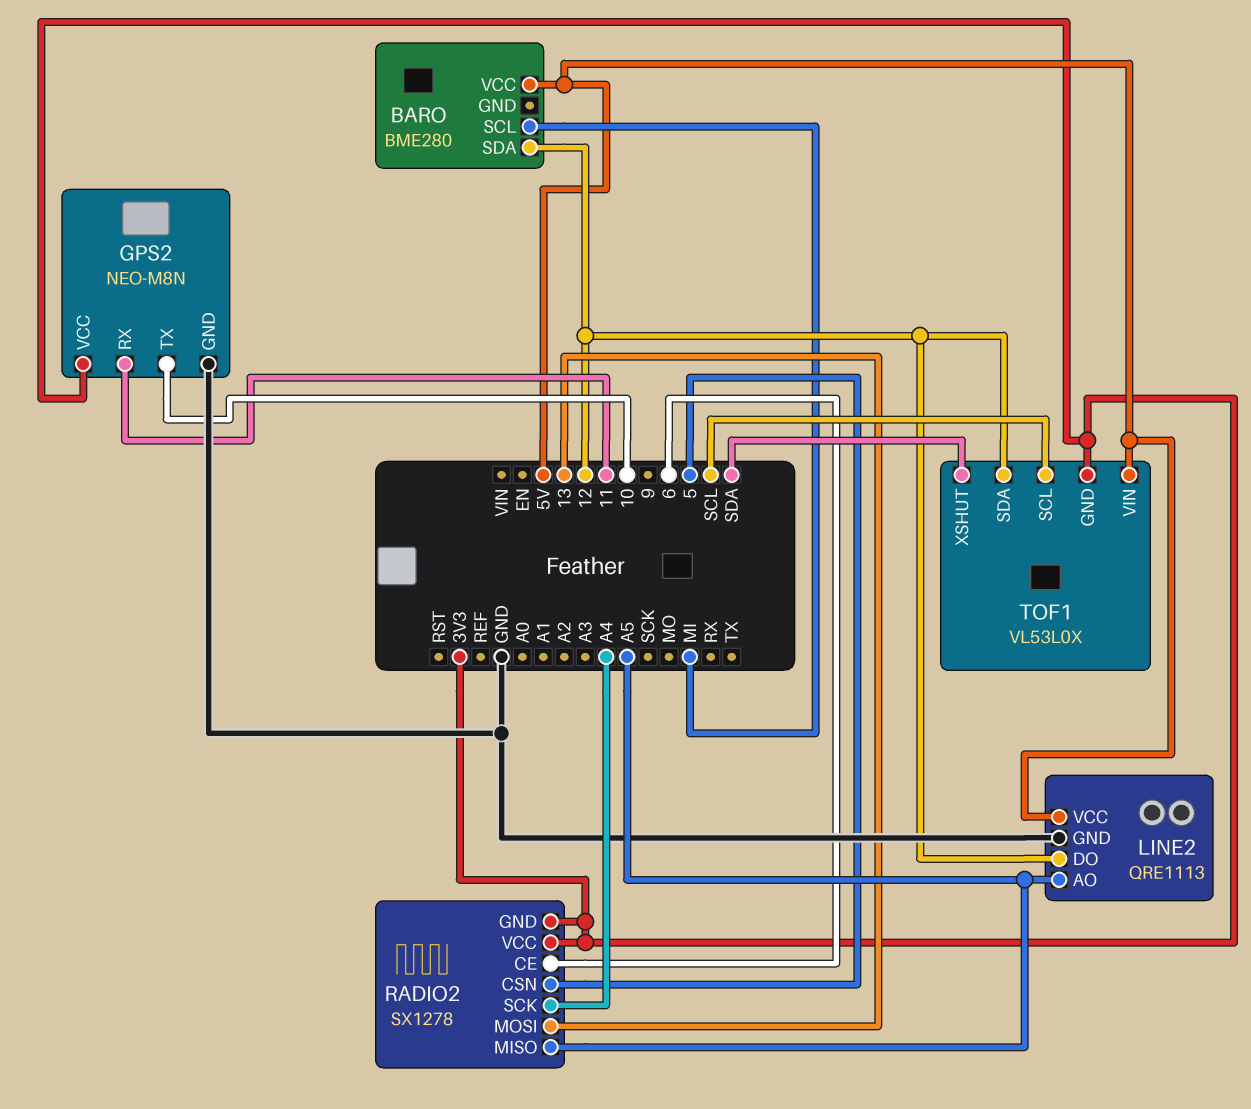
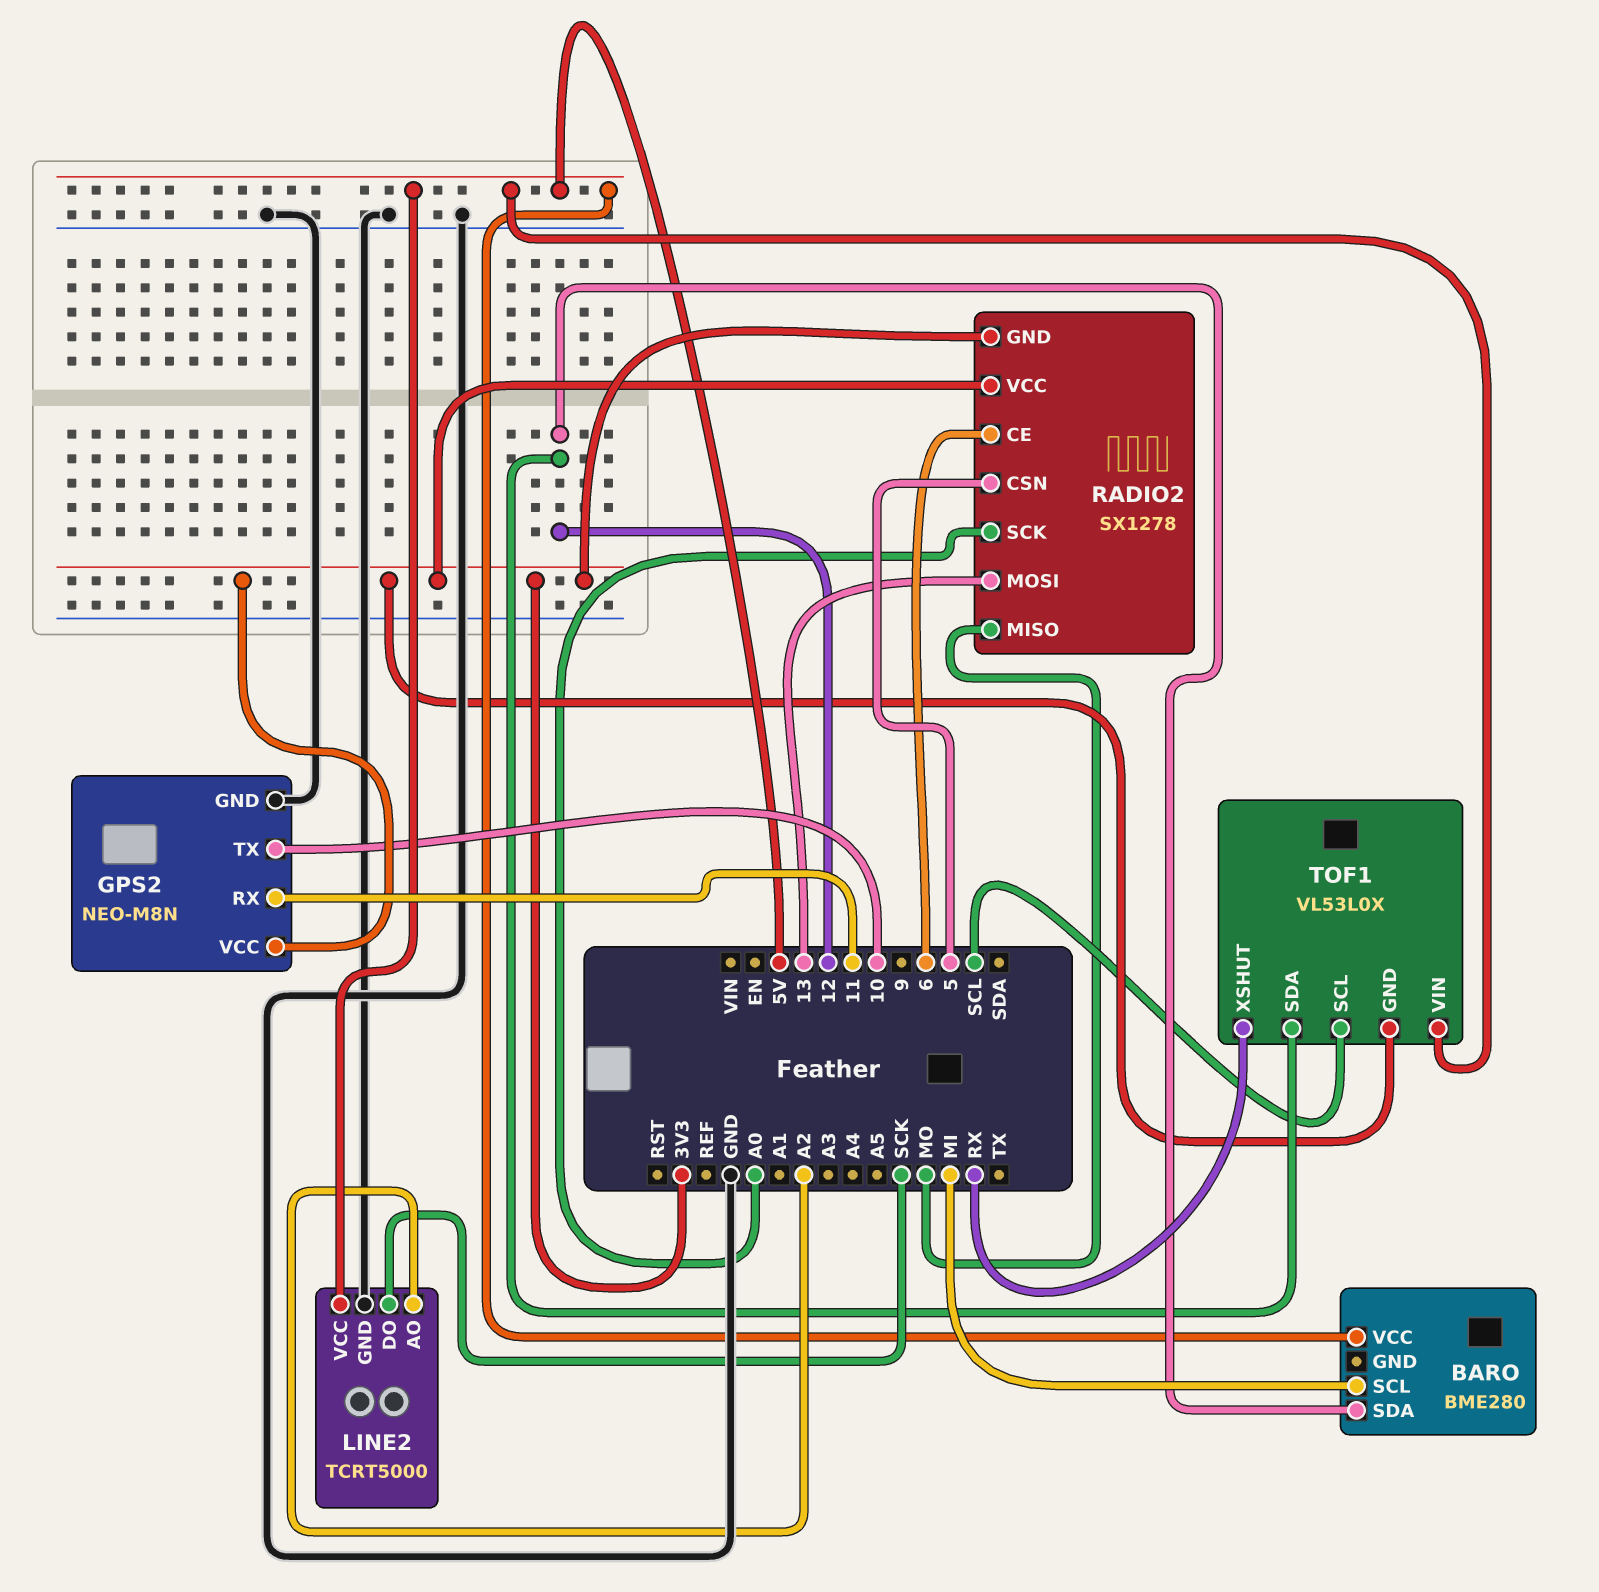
LINE2: QRE1113 -> TCRT5000
LINE2 pin AO: A5 -> A2
LINE2 pin DO: 12 -> SCK
RADIO2 pin MISO: A5 -> MO
RADIO2 pin SCK: A4 -> A0
TOF1 pin XSHUT: SDA -> RX

